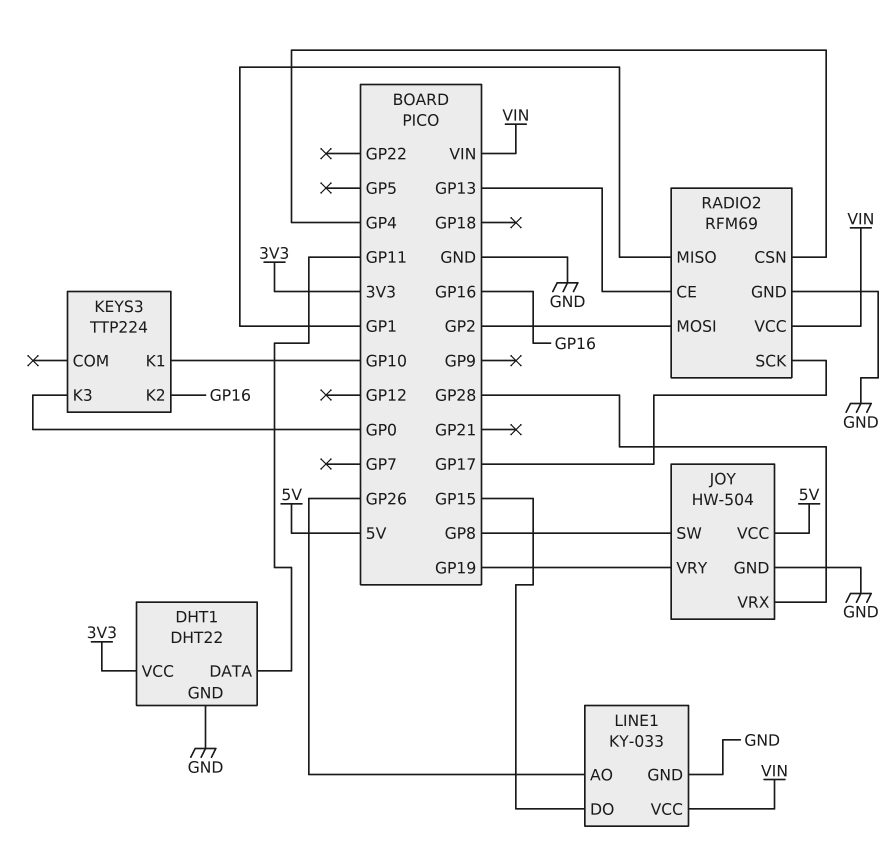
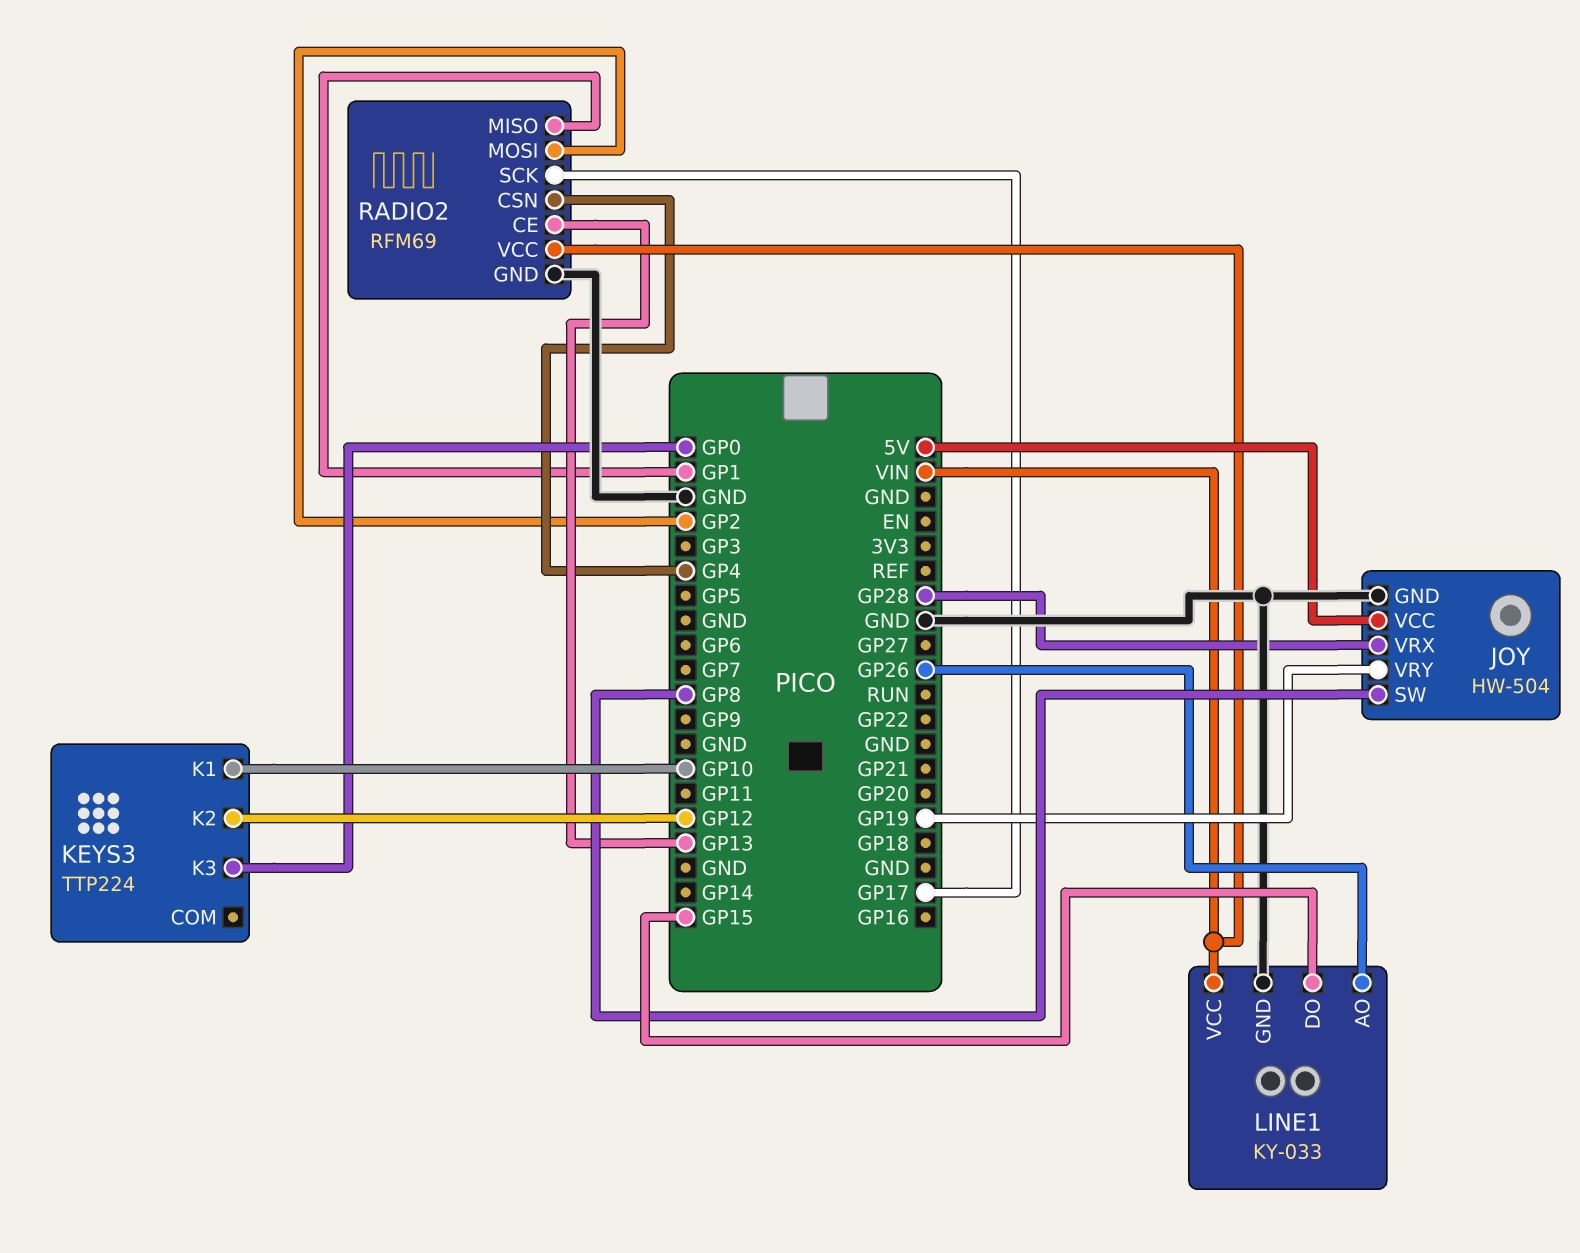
DHT1: DHT22 -> none
DHT1 pin DATA: GP11 -> none
DHT1 pin GND: GND -> none
DHT1 pin VCC: 3V3 -> none
KEYS3 pin K2: GP16 -> GP12

